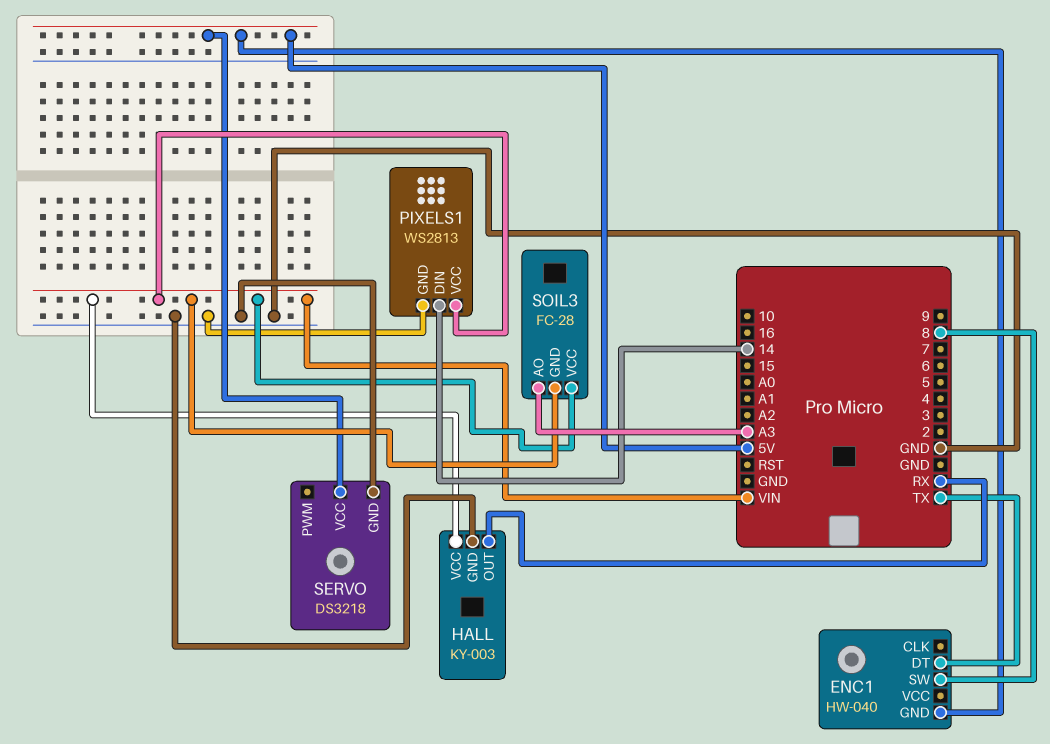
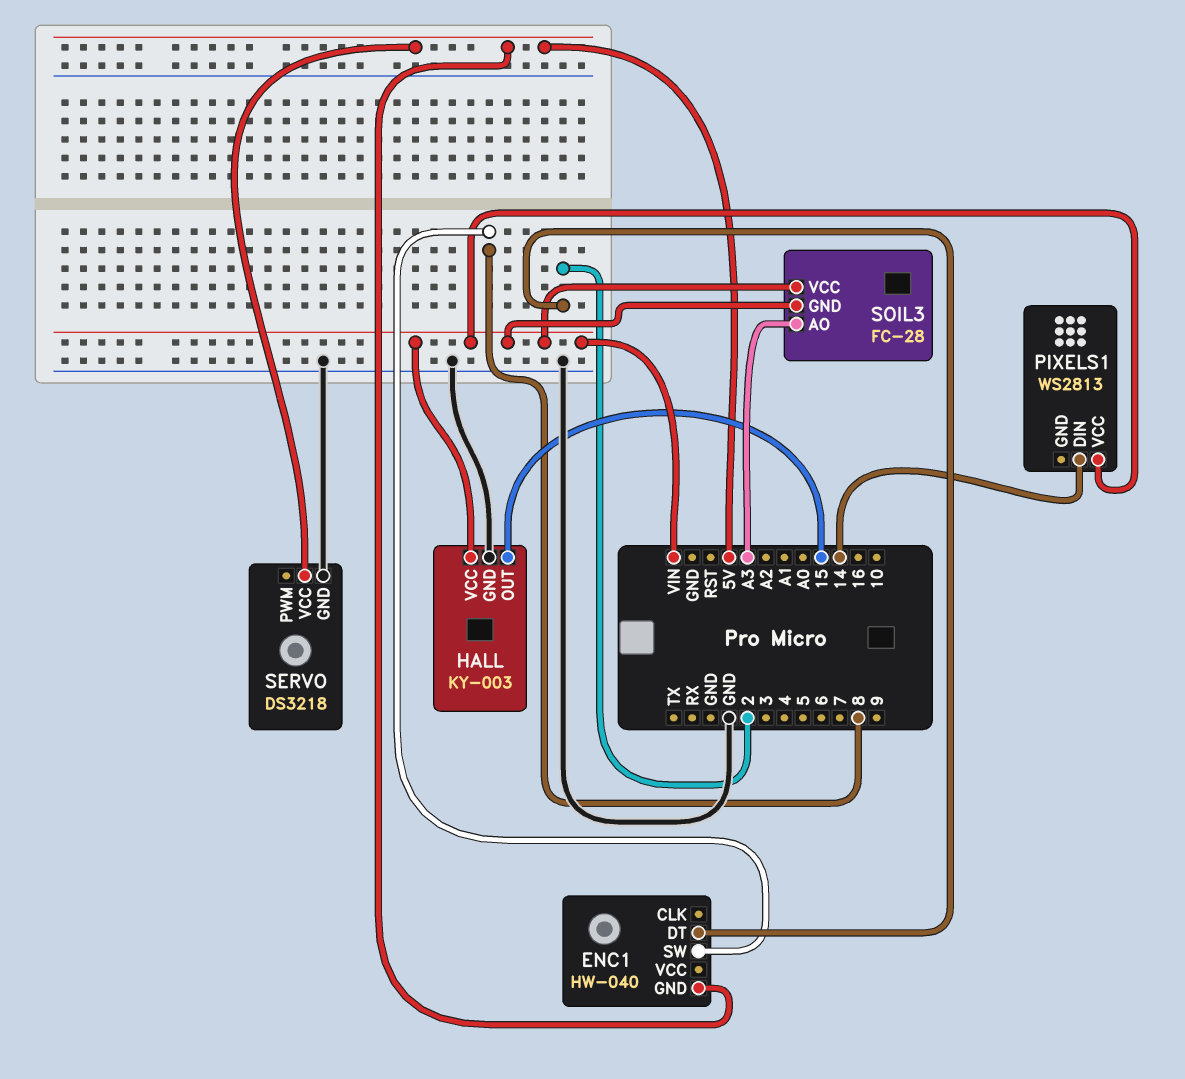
ENC1 pin DT: TX -> 2
HALL pin OUT: RX -> 15
PIXELS1 pin GND: GND -> none

